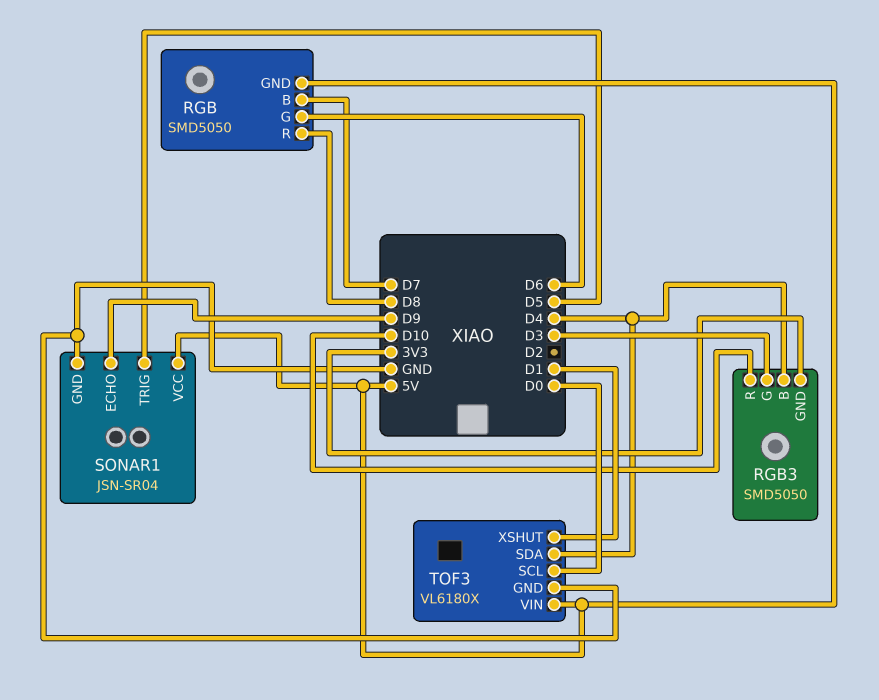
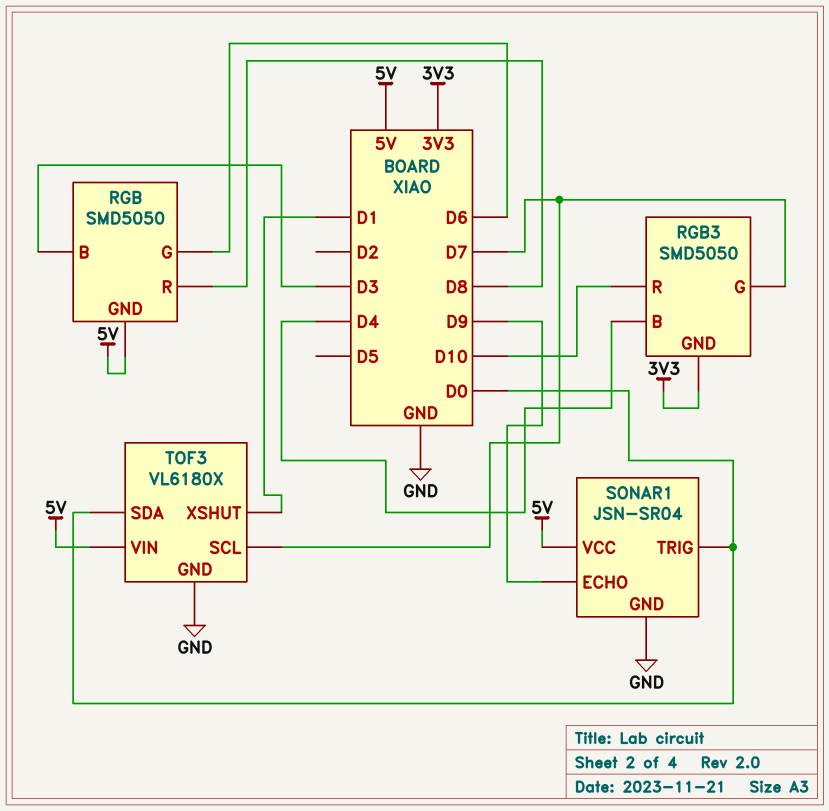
RGB pin B: D7 -> D3
RGB3 pin G: D3 -> D7
SONAR1 pin TRIG: D5 -> D0
TOF3 pin SCL: D0 -> D7
TOF3 pin SDA: D4 -> D0

